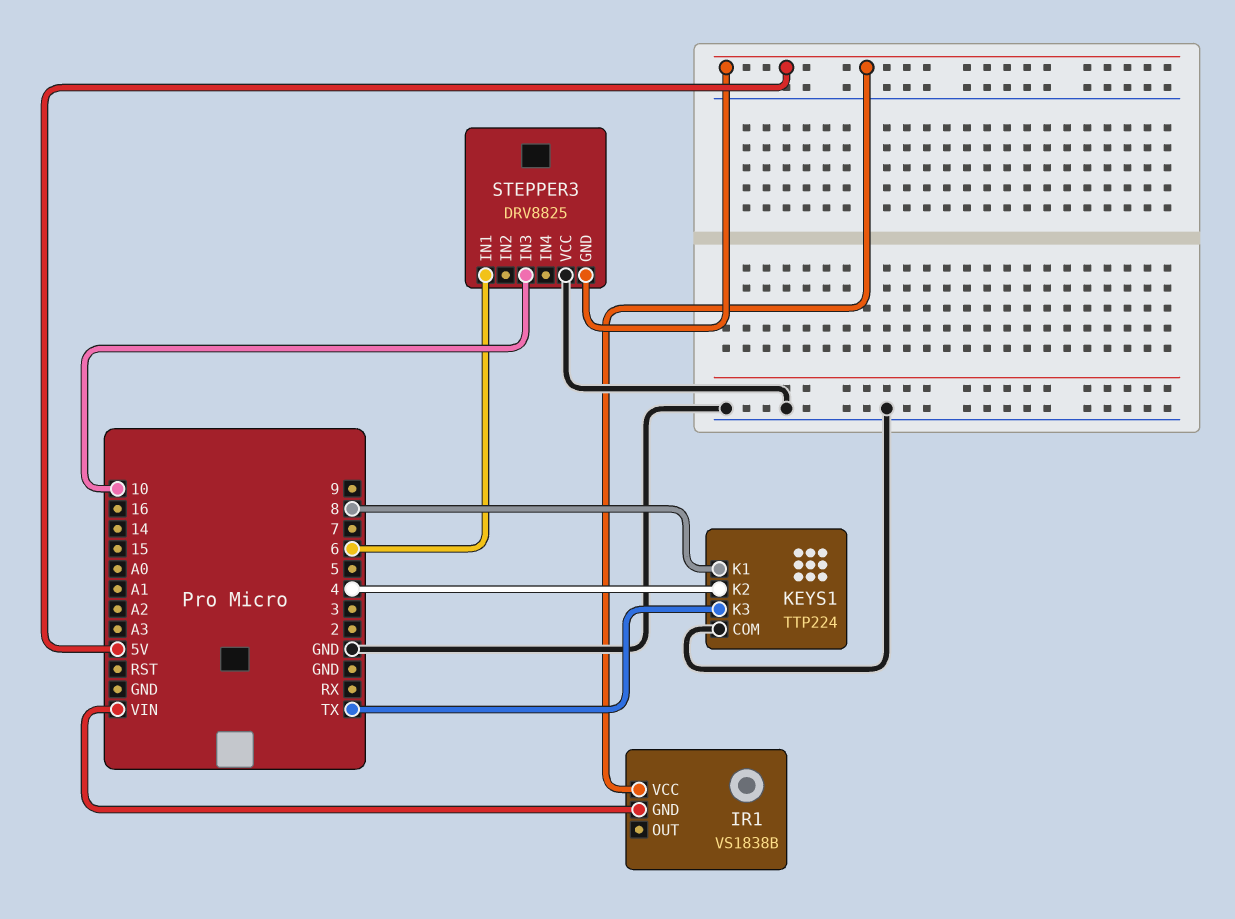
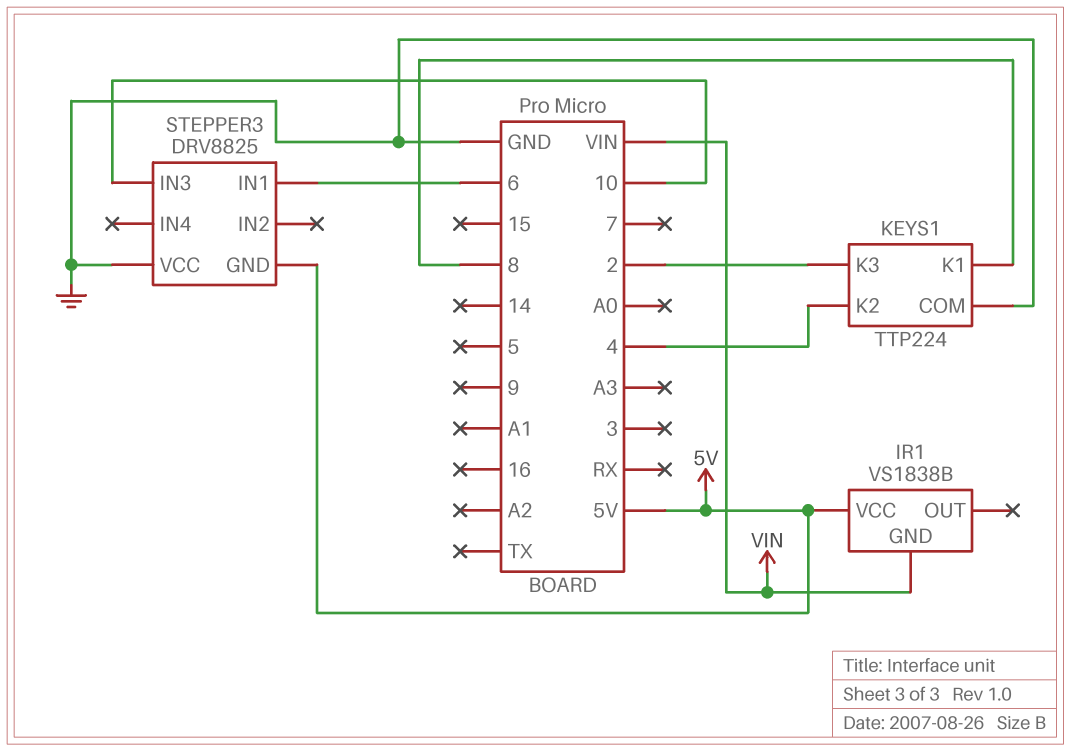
KEYS1 pin K3: TX -> 2

